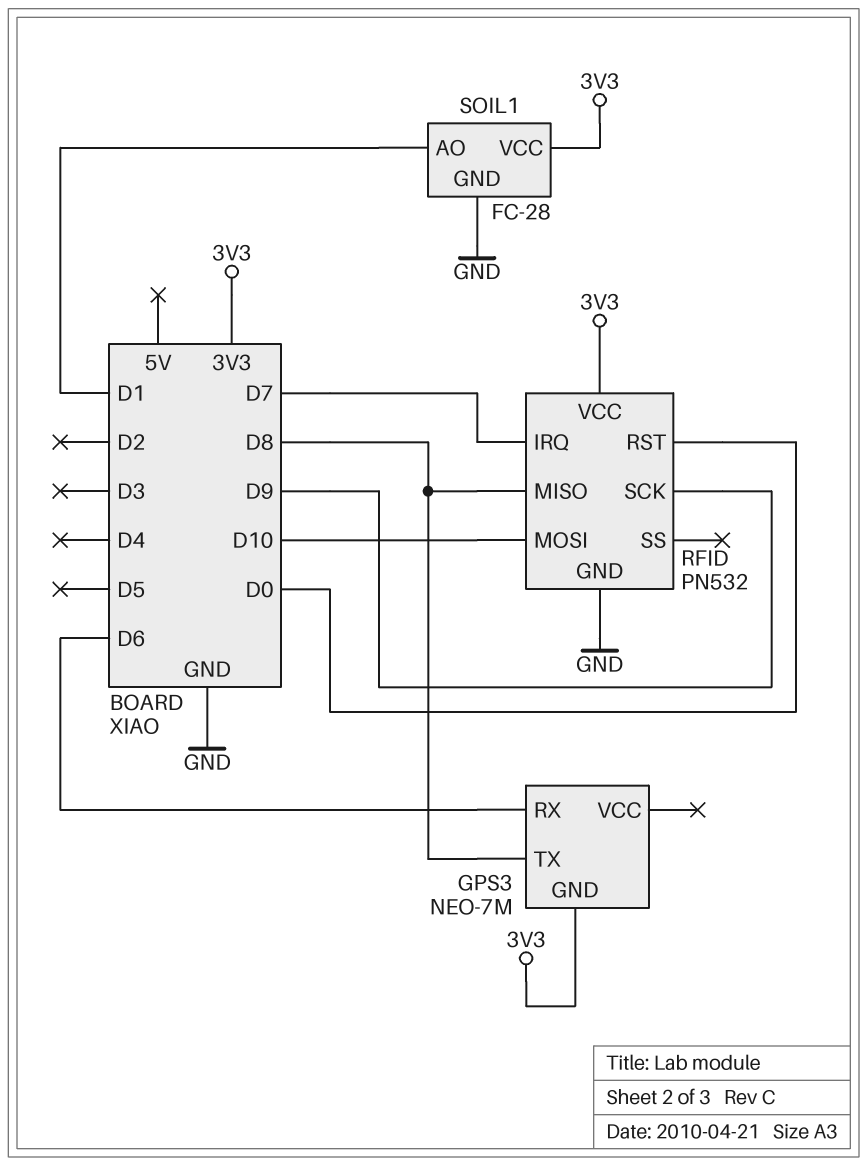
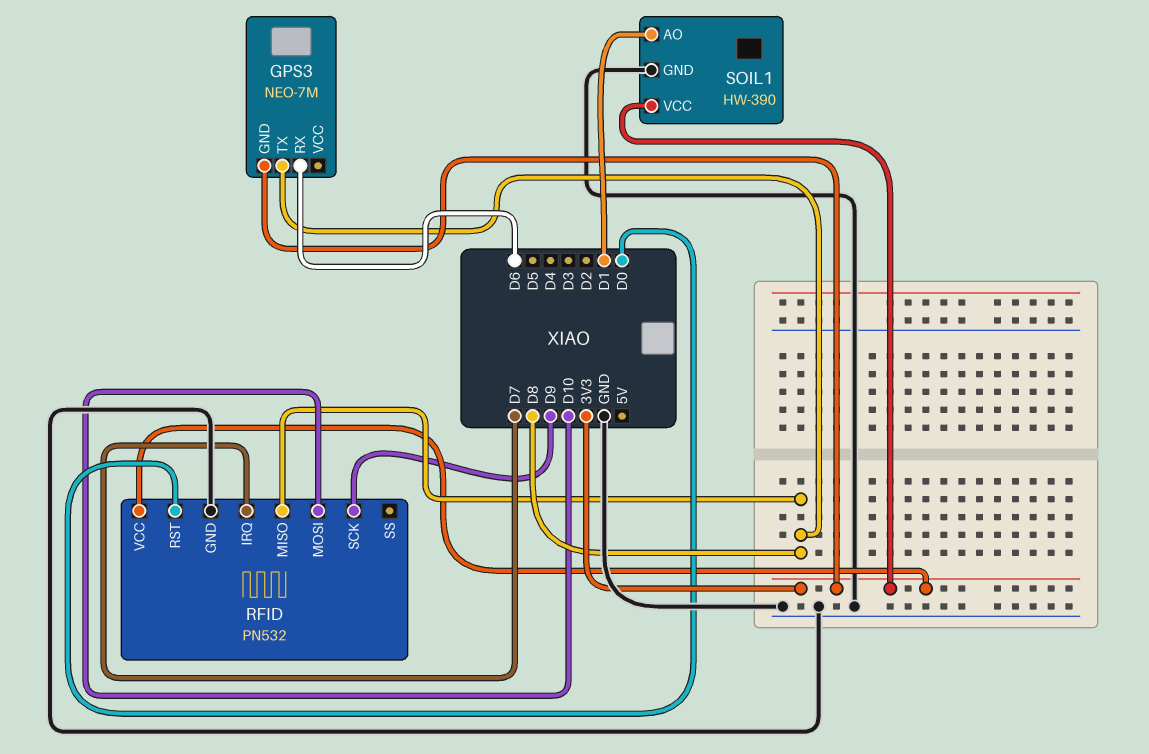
SOIL1: FC-28 -> HW-390

